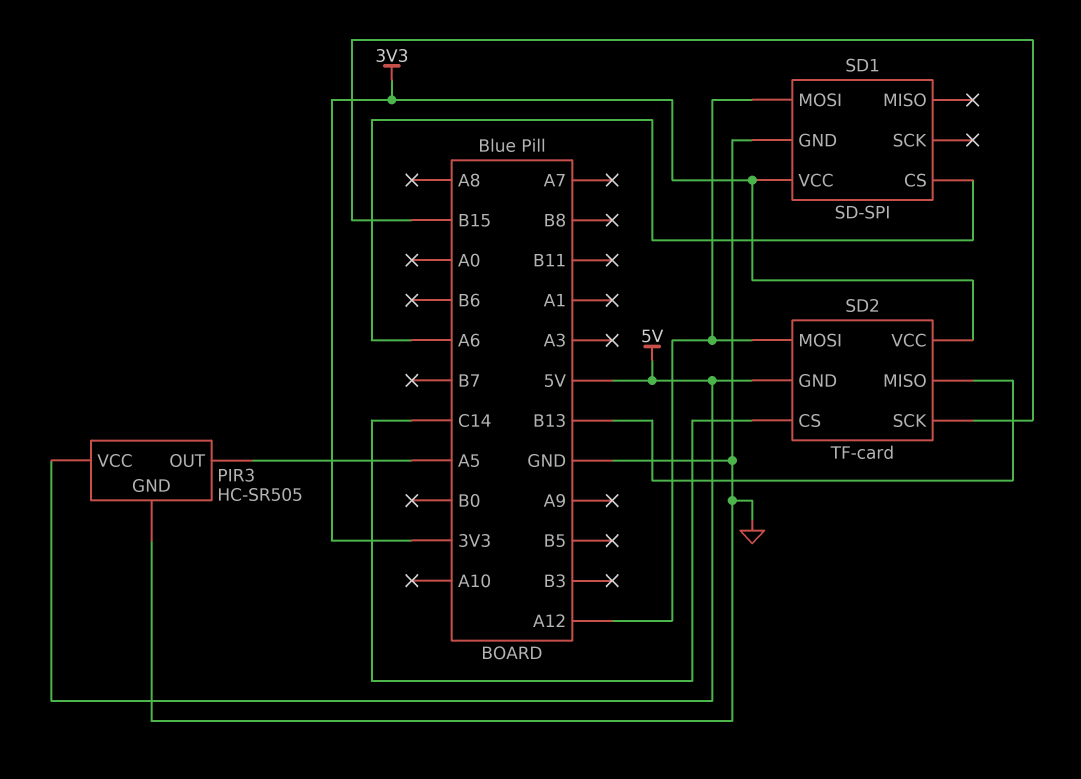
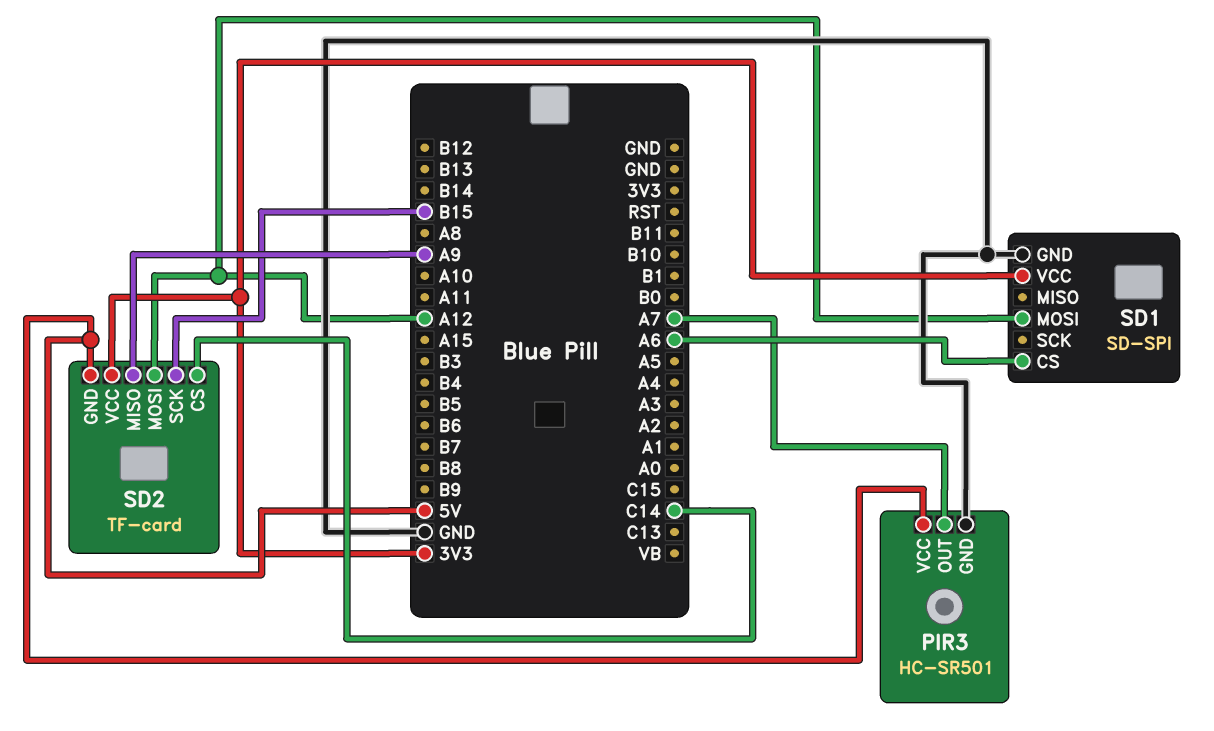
PIR3: HC-SR505 -> HC-SR501
PIR3 pin OUT: A5 -> A7
SD2 pin MISO: B13 -> A9

